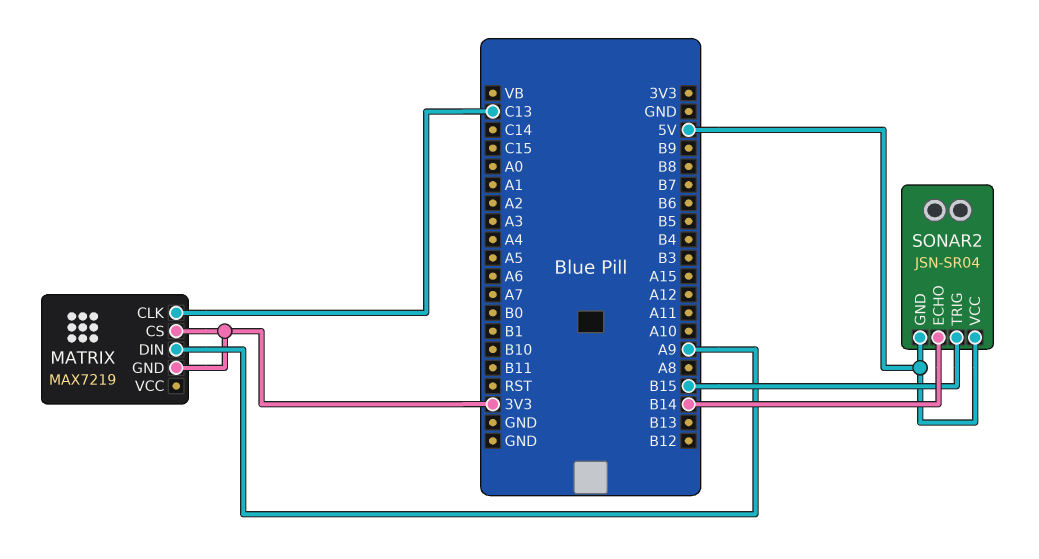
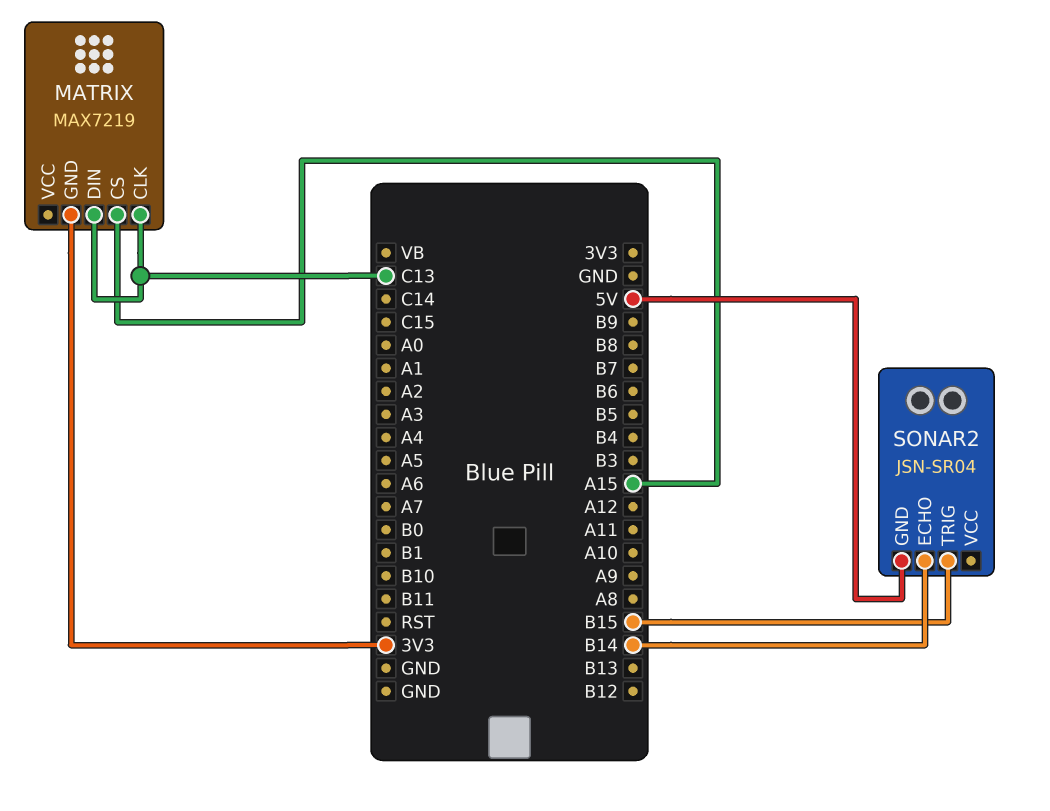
MATRIX pin CS: 3V3 -> A15
MATRIX pin DIN: A9 -> C13
SONAR2 pin VCC: 5V -> none

